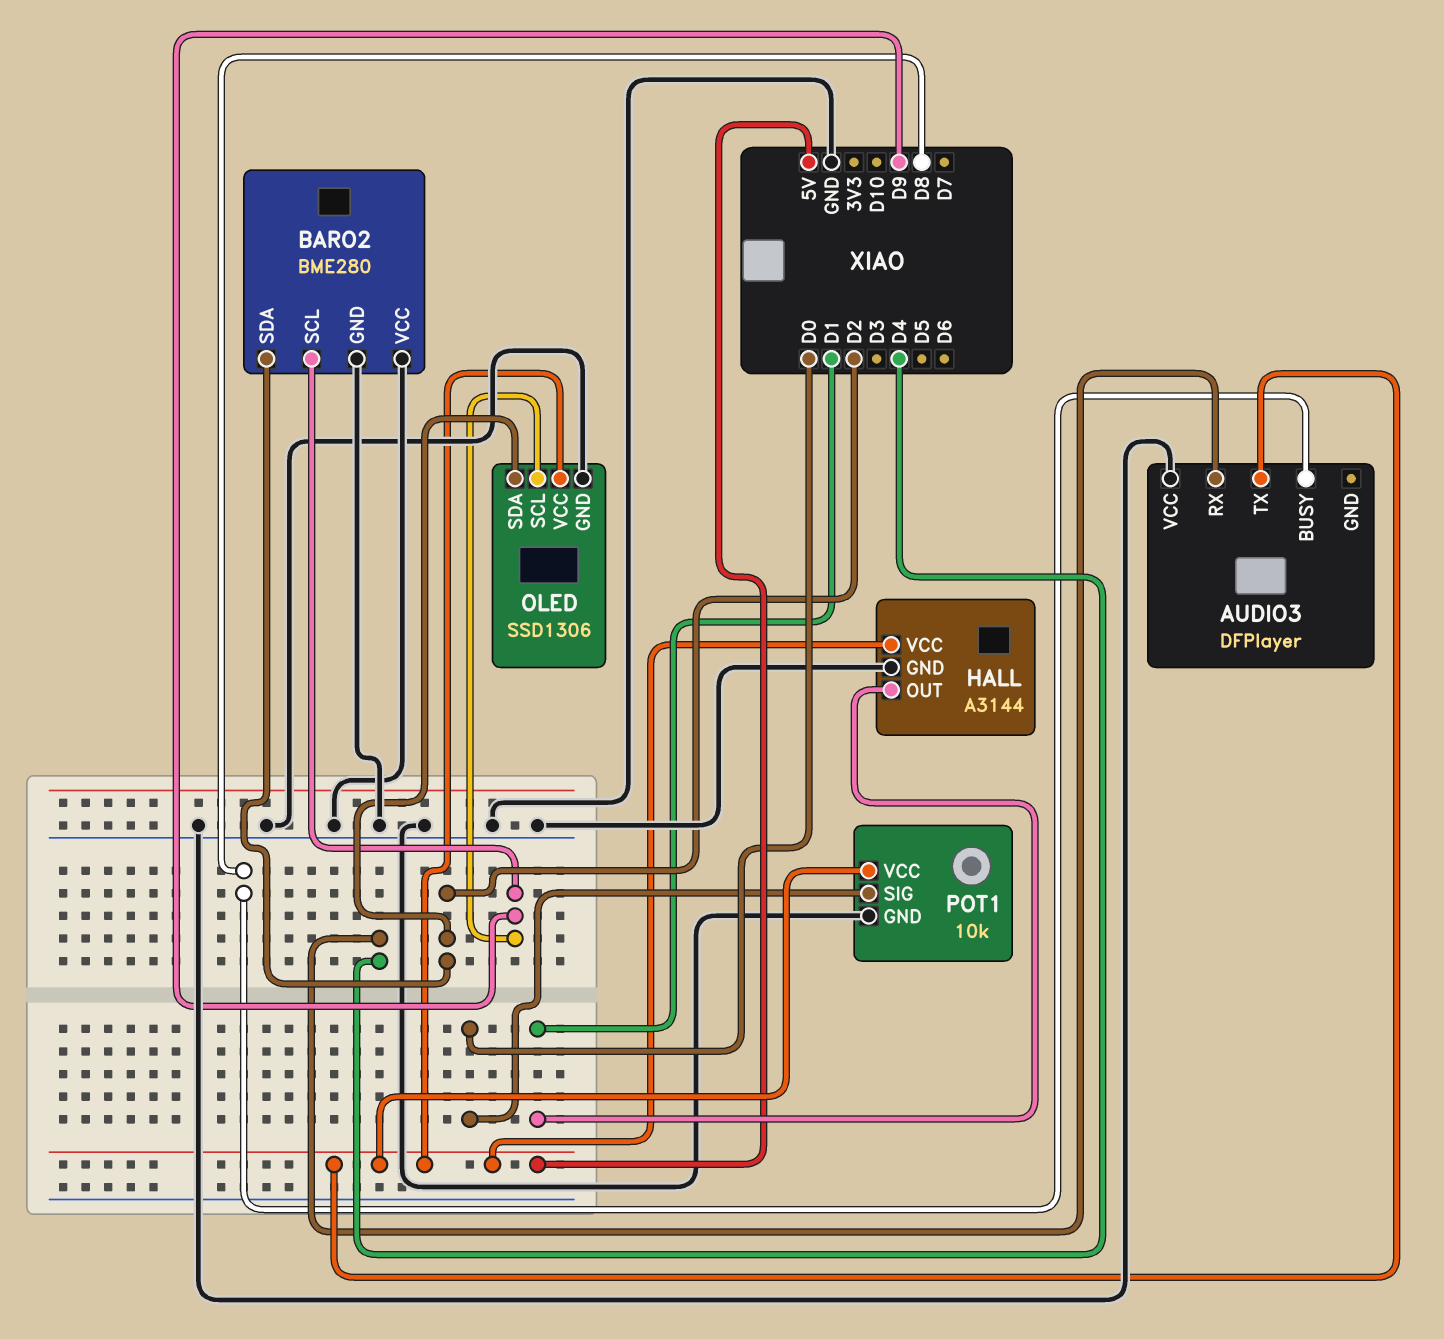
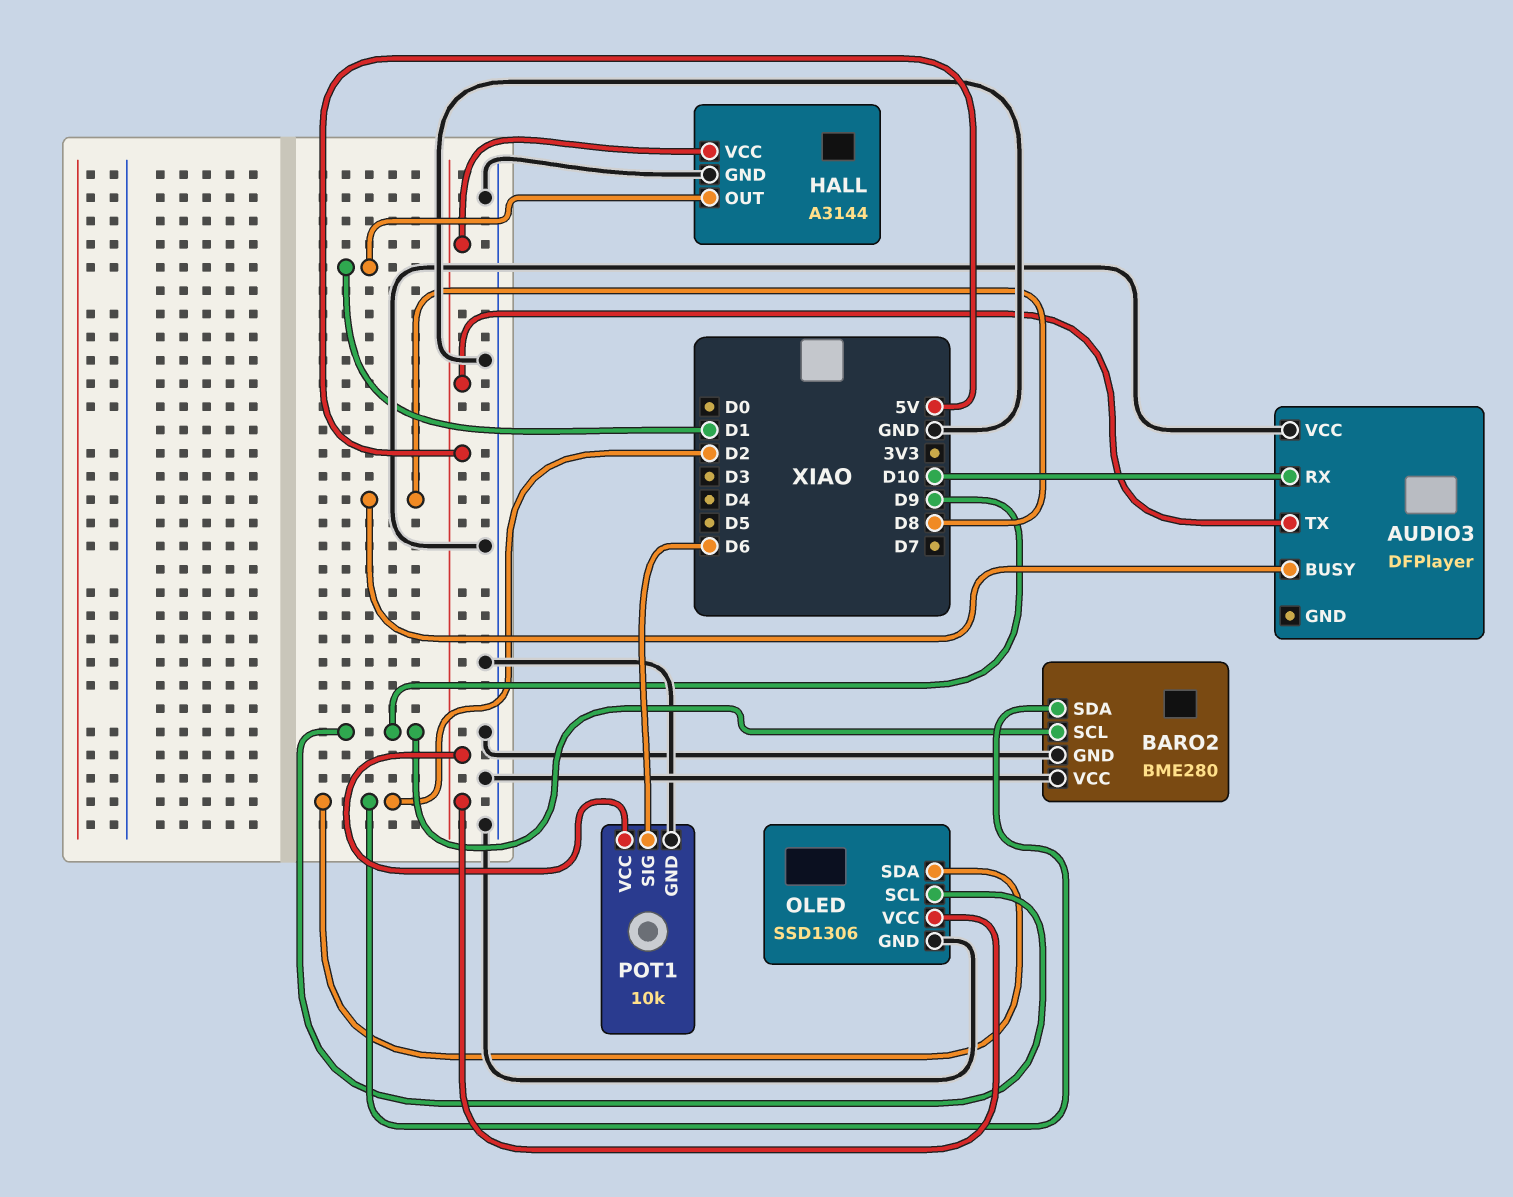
AUDIO3 pin RX: D4 -> D10
POT1 pin SIG: D0 -> D6

